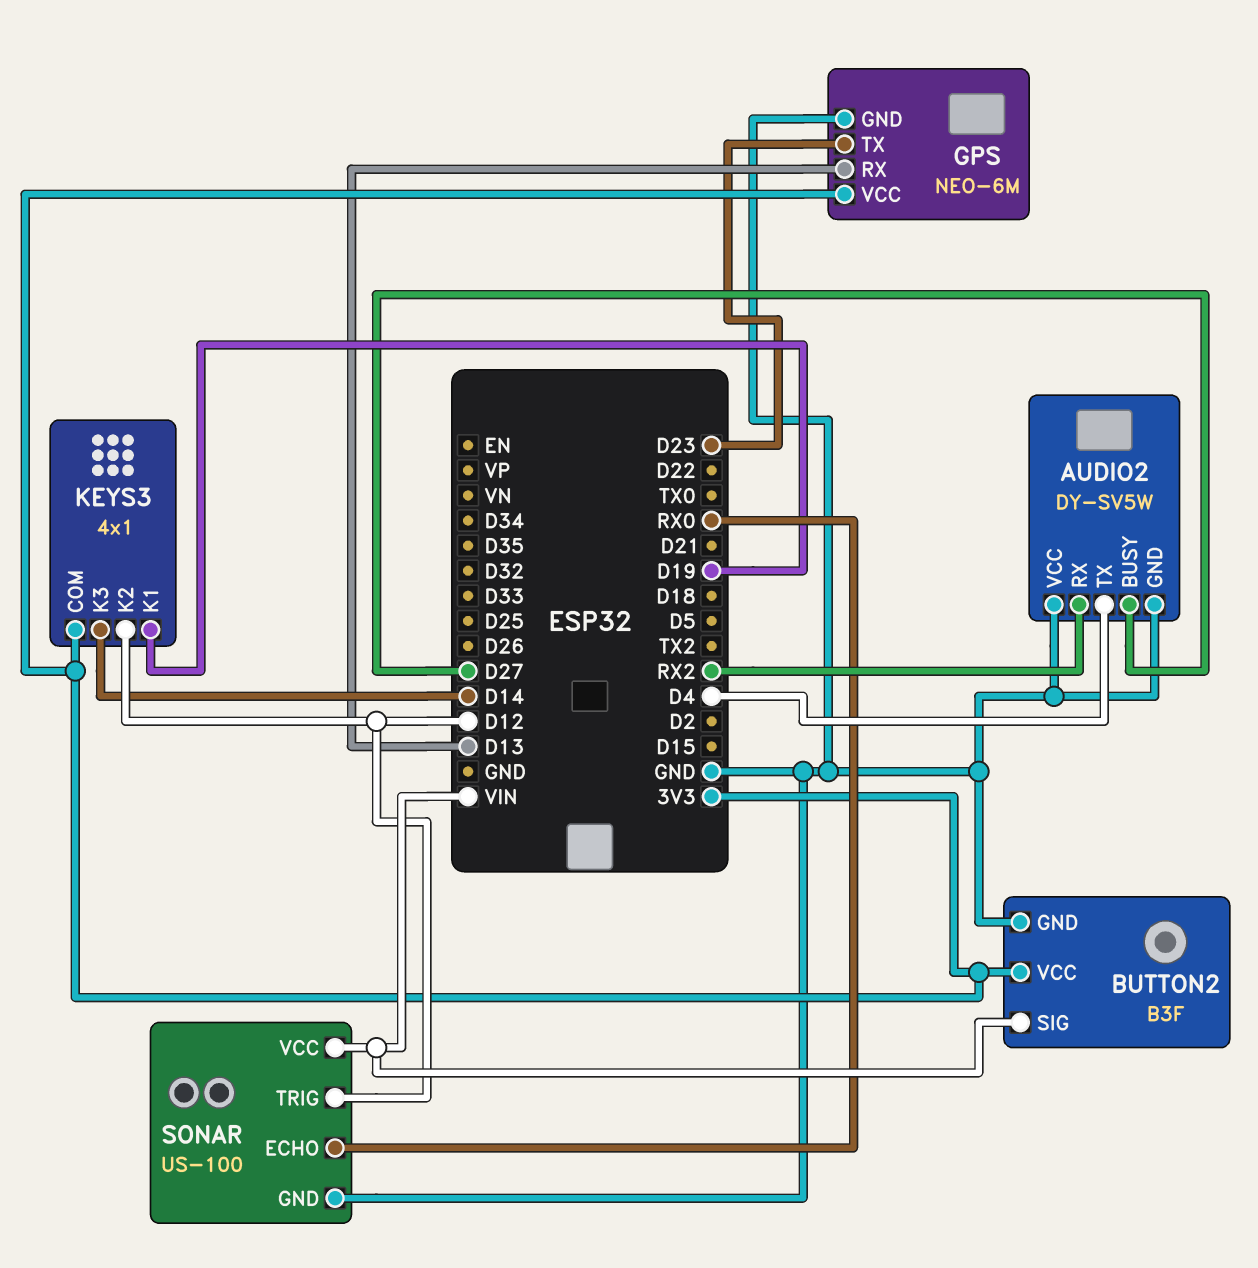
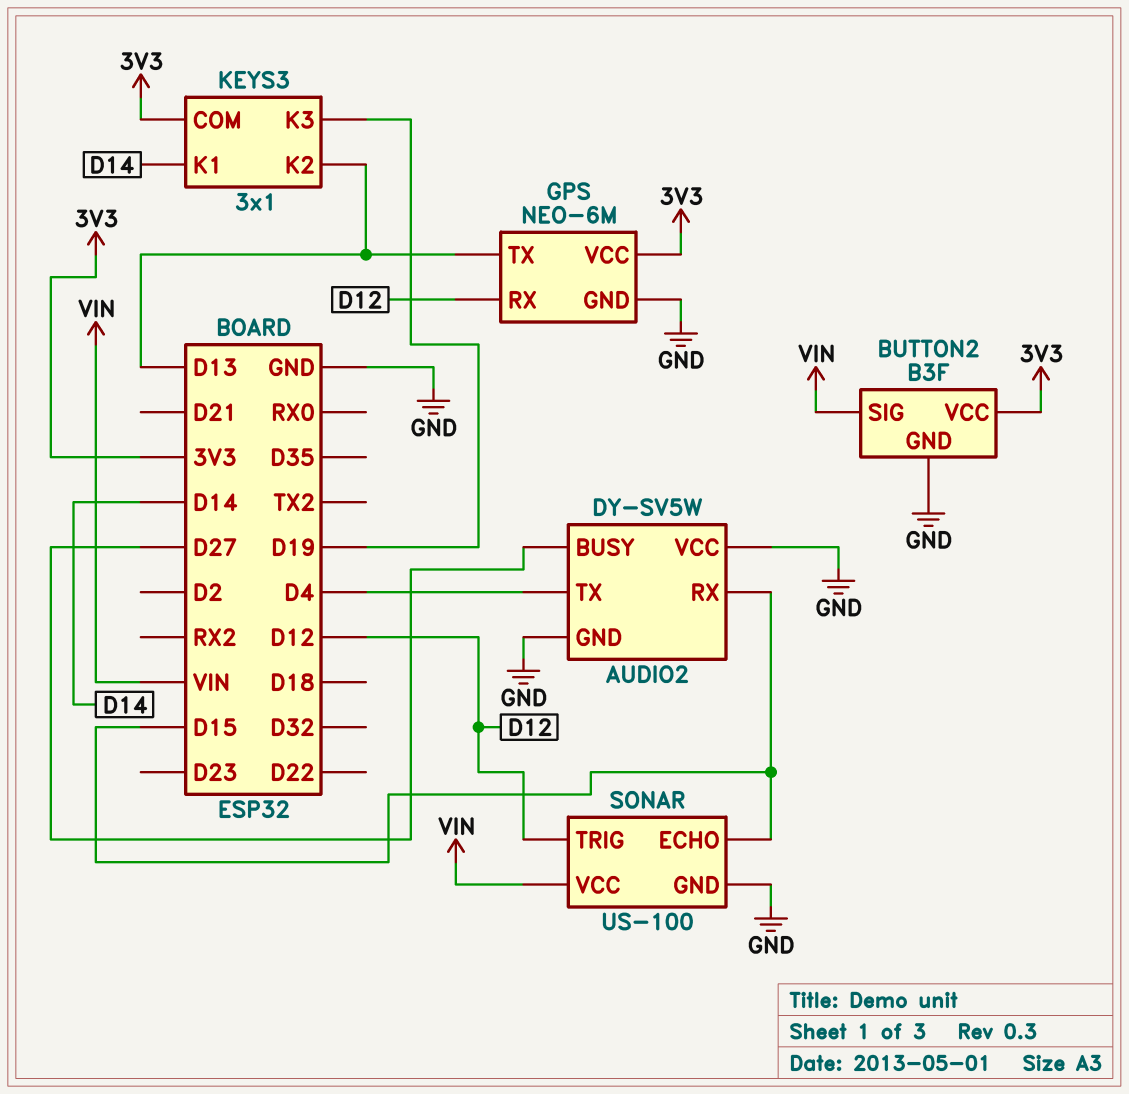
AUDIO2 pin RX: RX2 -> D15
GPS pin RX: D13 -> D12
GPS pin TX: D23 -> D13
KEYS3: 4x1 -> 3x1
KEYS3 pin K1: D19 -> D14
KEYS3 pin K2: D12 -> D13
KEYS3 pin K3: D14 -> D19
SONAR pin ECHO: RX0 -> D15

